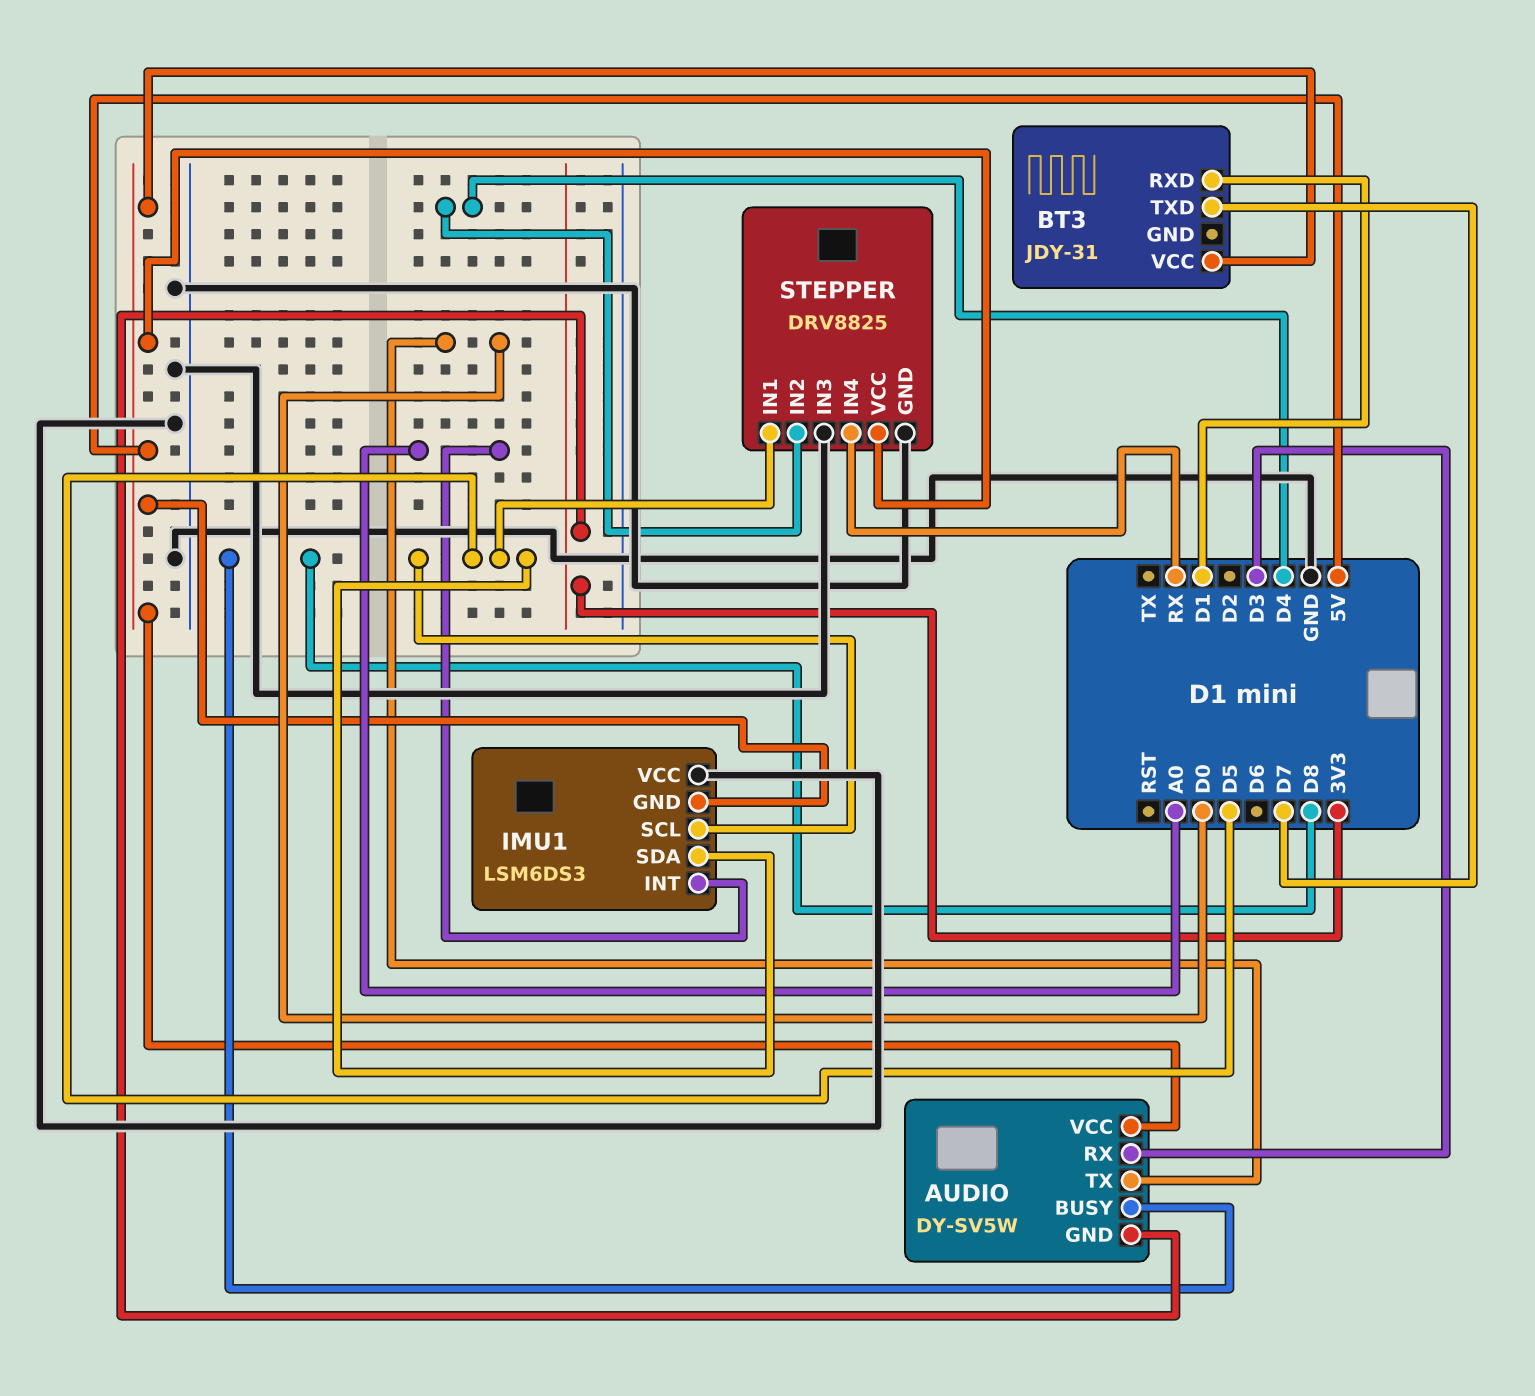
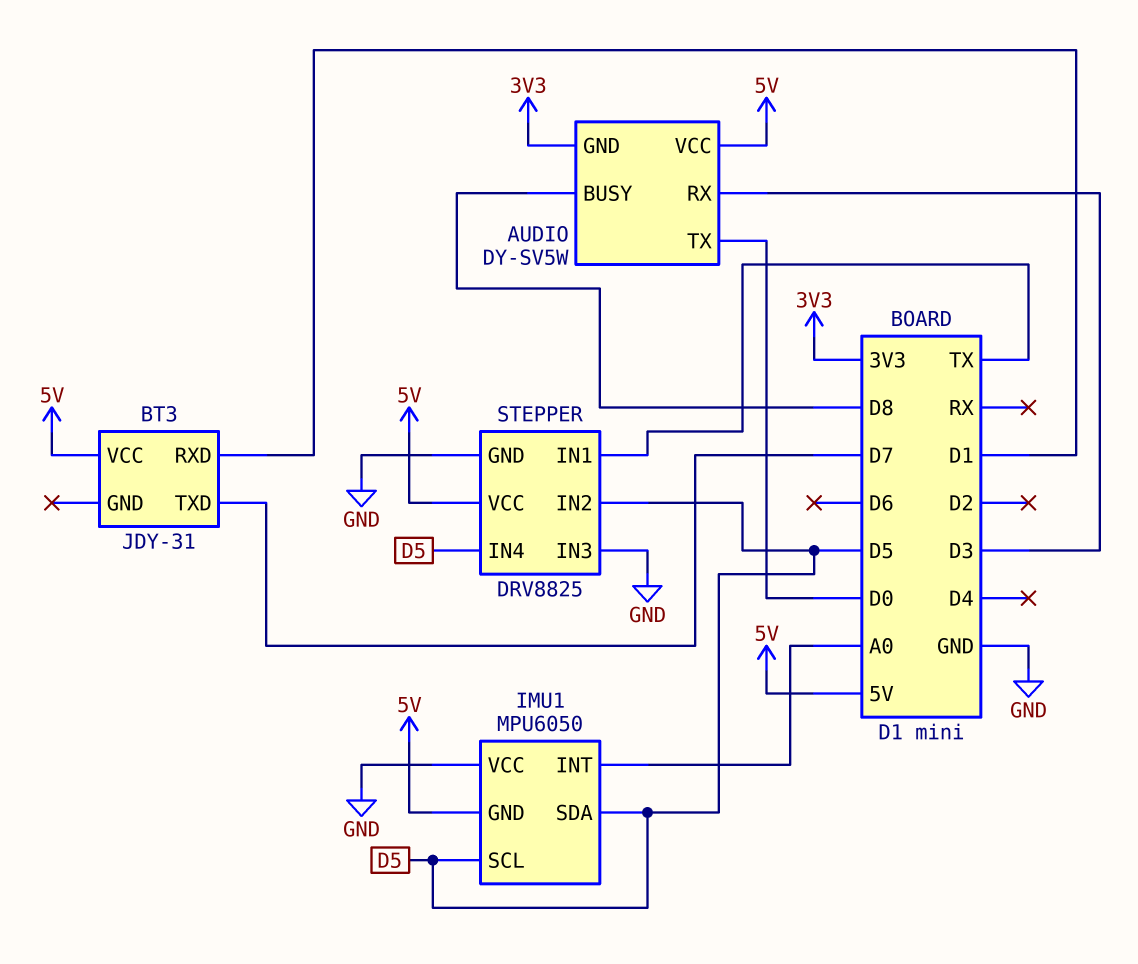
IMU1: LSM6DS3 -> MPU6050
STEPPER pin IN1: D5 -> TX
STEPPER pin IN2: D4 -> D5
STEPPER pin IN4: RX -> D5

